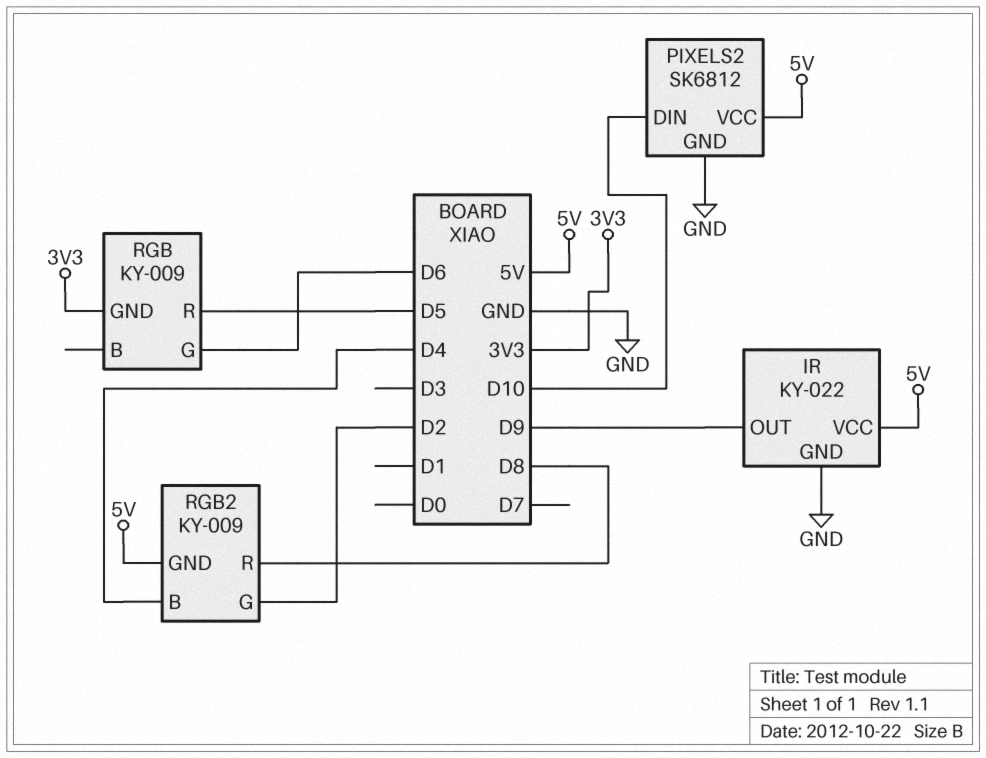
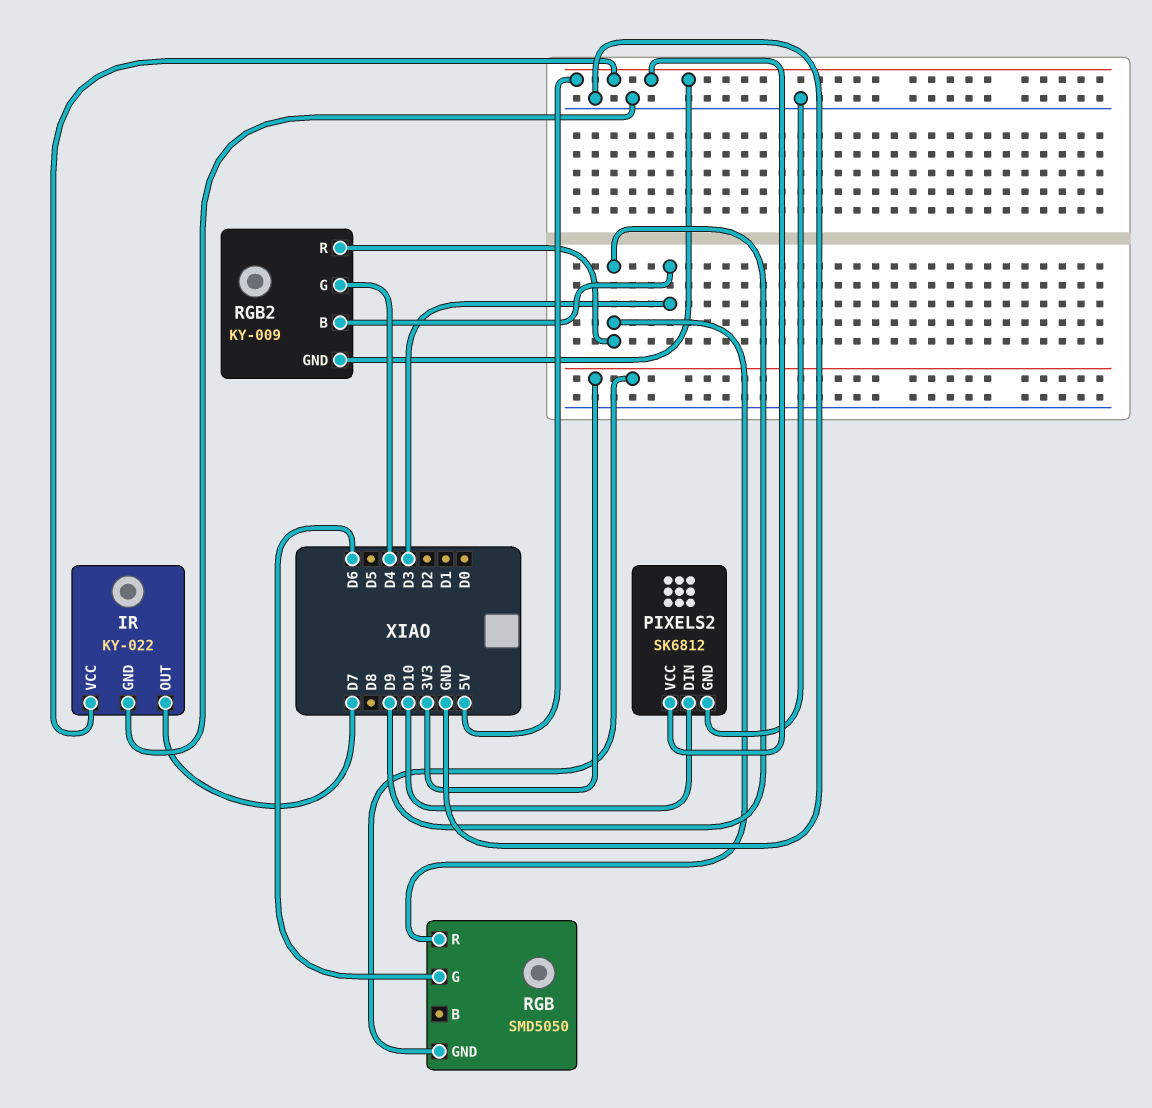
IR pin OUT: D9 -> D7
RGB: KY-009 -> SMD5050
RGB pin R: D5 -> D9
RGB2 pin B: D4 -> D3
RGB2 pin G: D2 -> D4
RGB2 pin R: D8 -> D9

